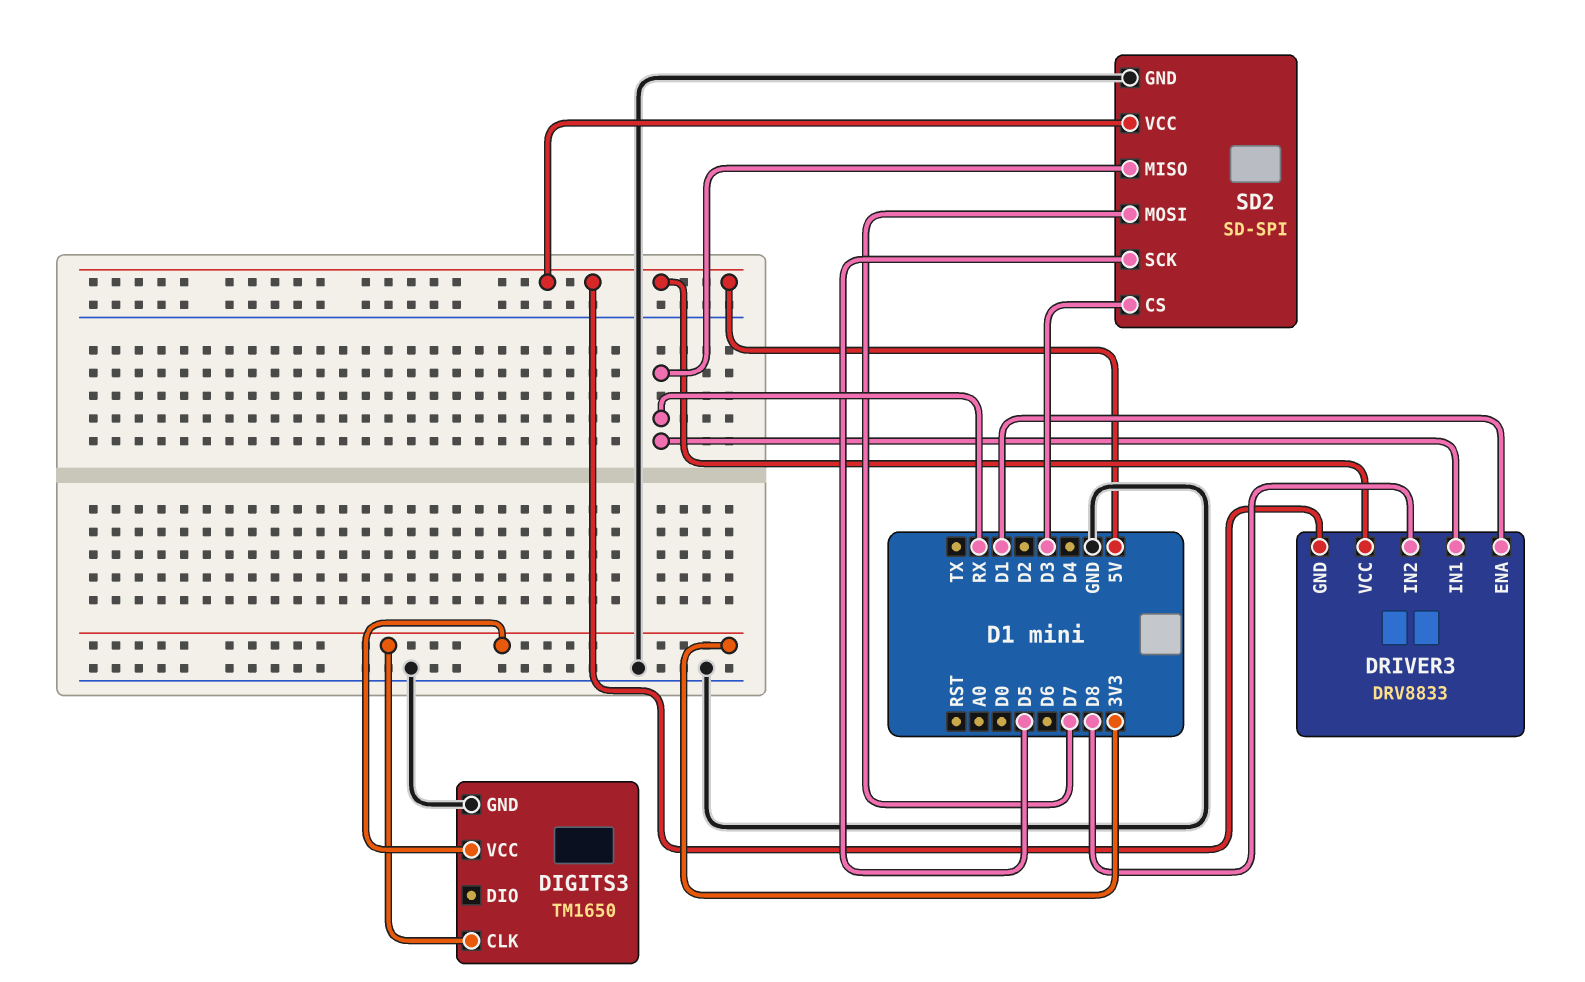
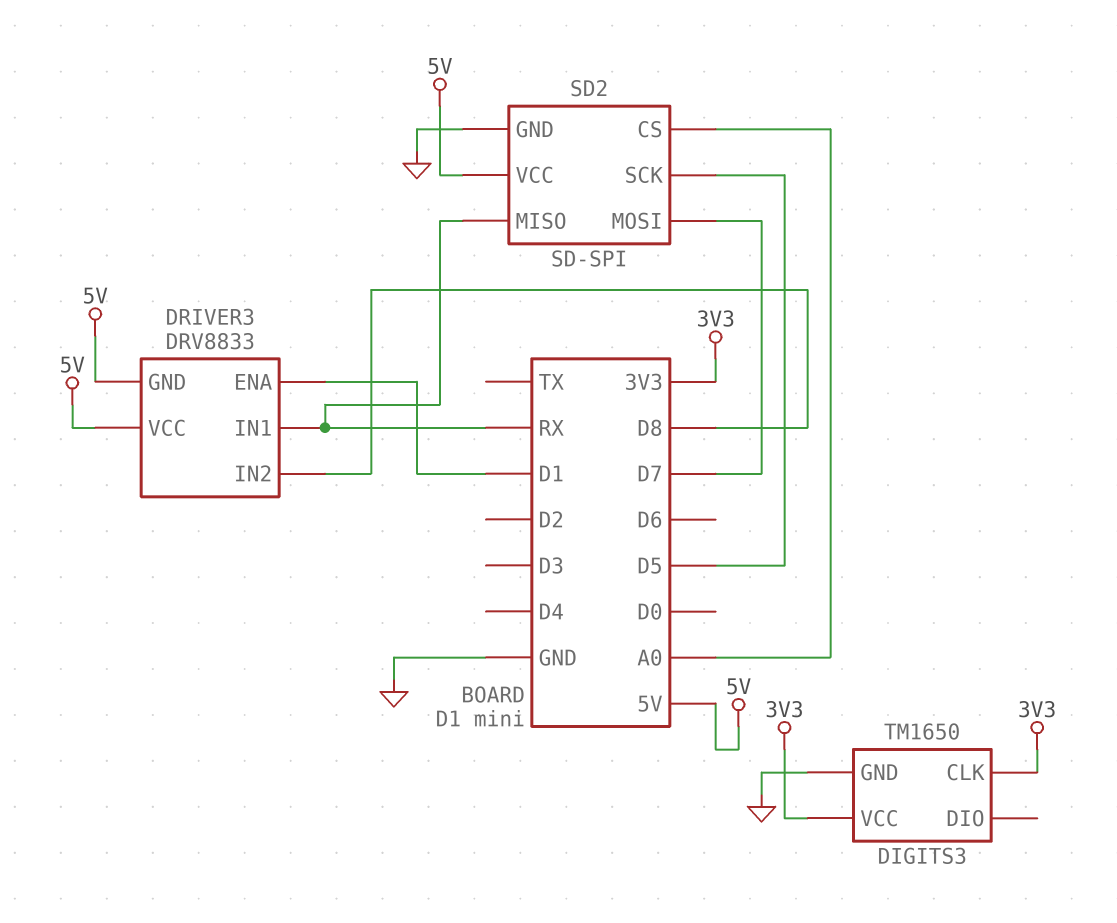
SD2 pin CS: D3 -> A0

